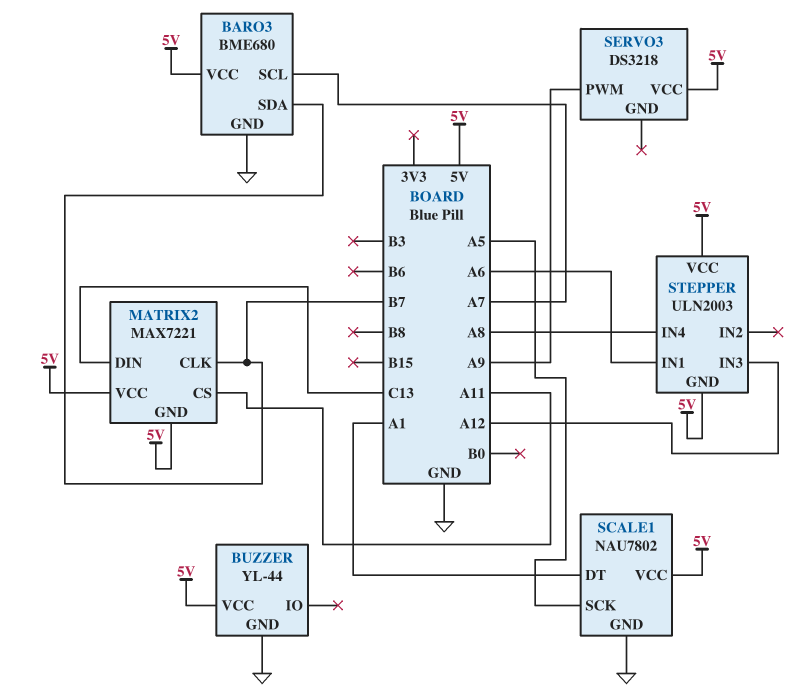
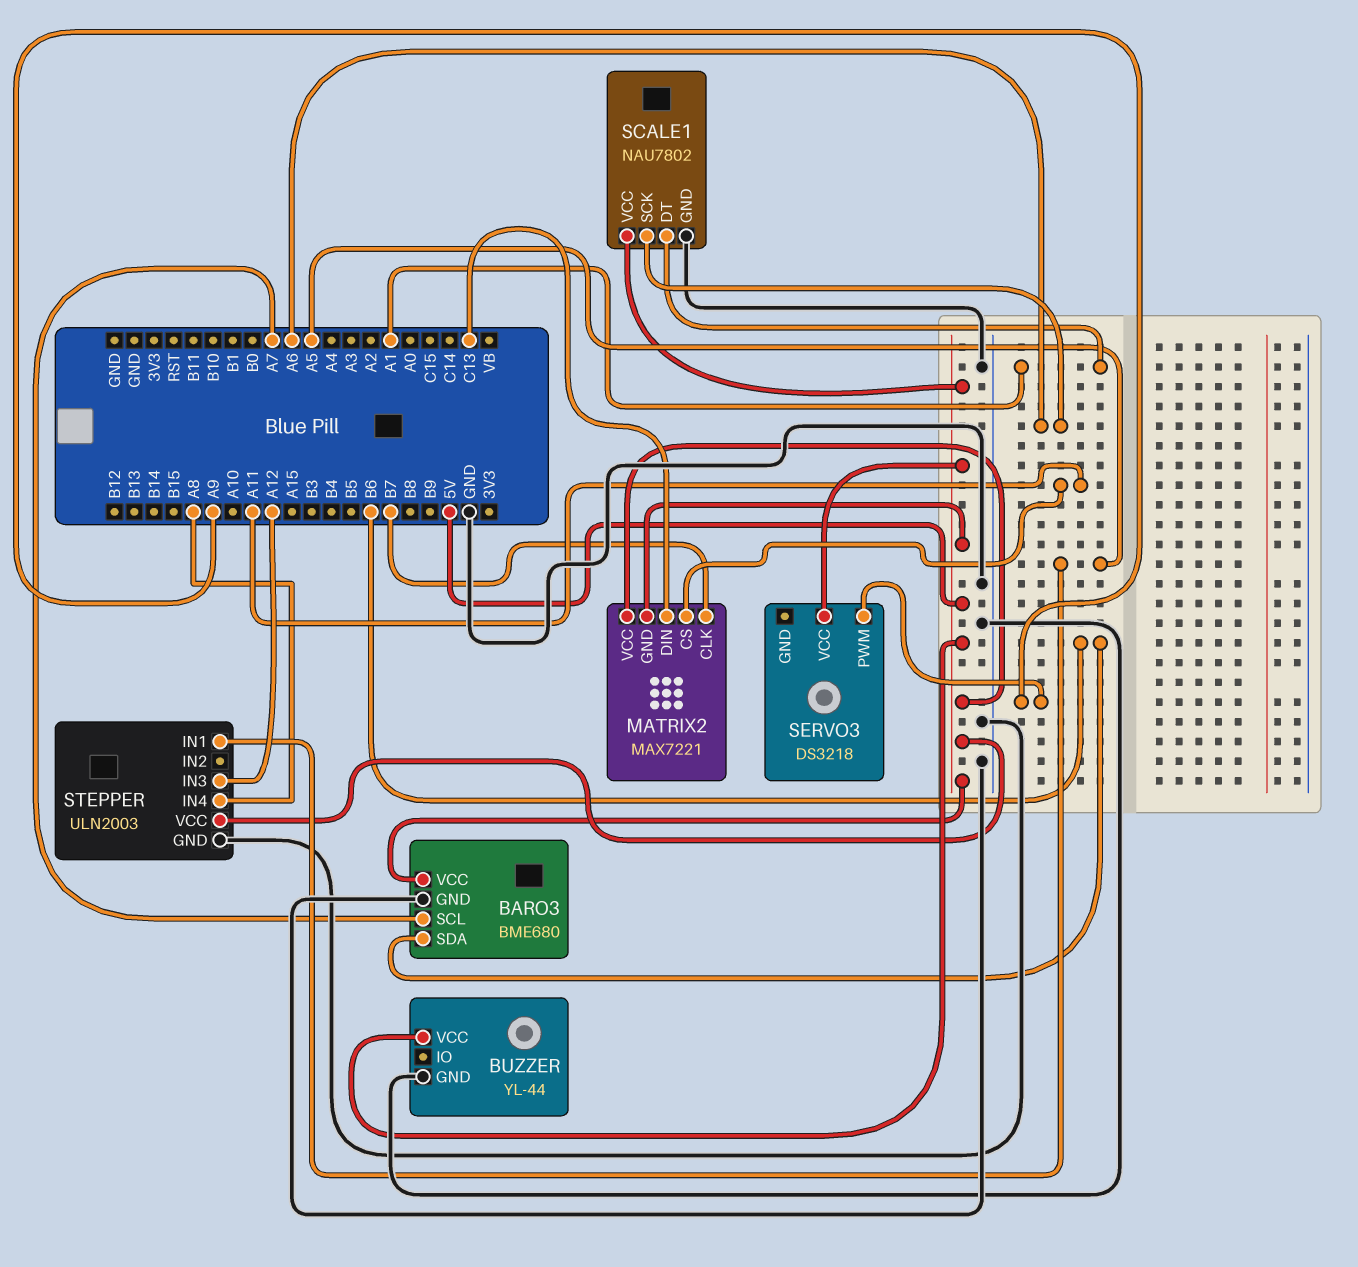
BARO3 pin SDA: B7 -> B6
SCALE1 pin SCK: A5 -> A6
STEPPER pin GND: 5V -> GND
STEPPER pin IN1: A6 -> A5

